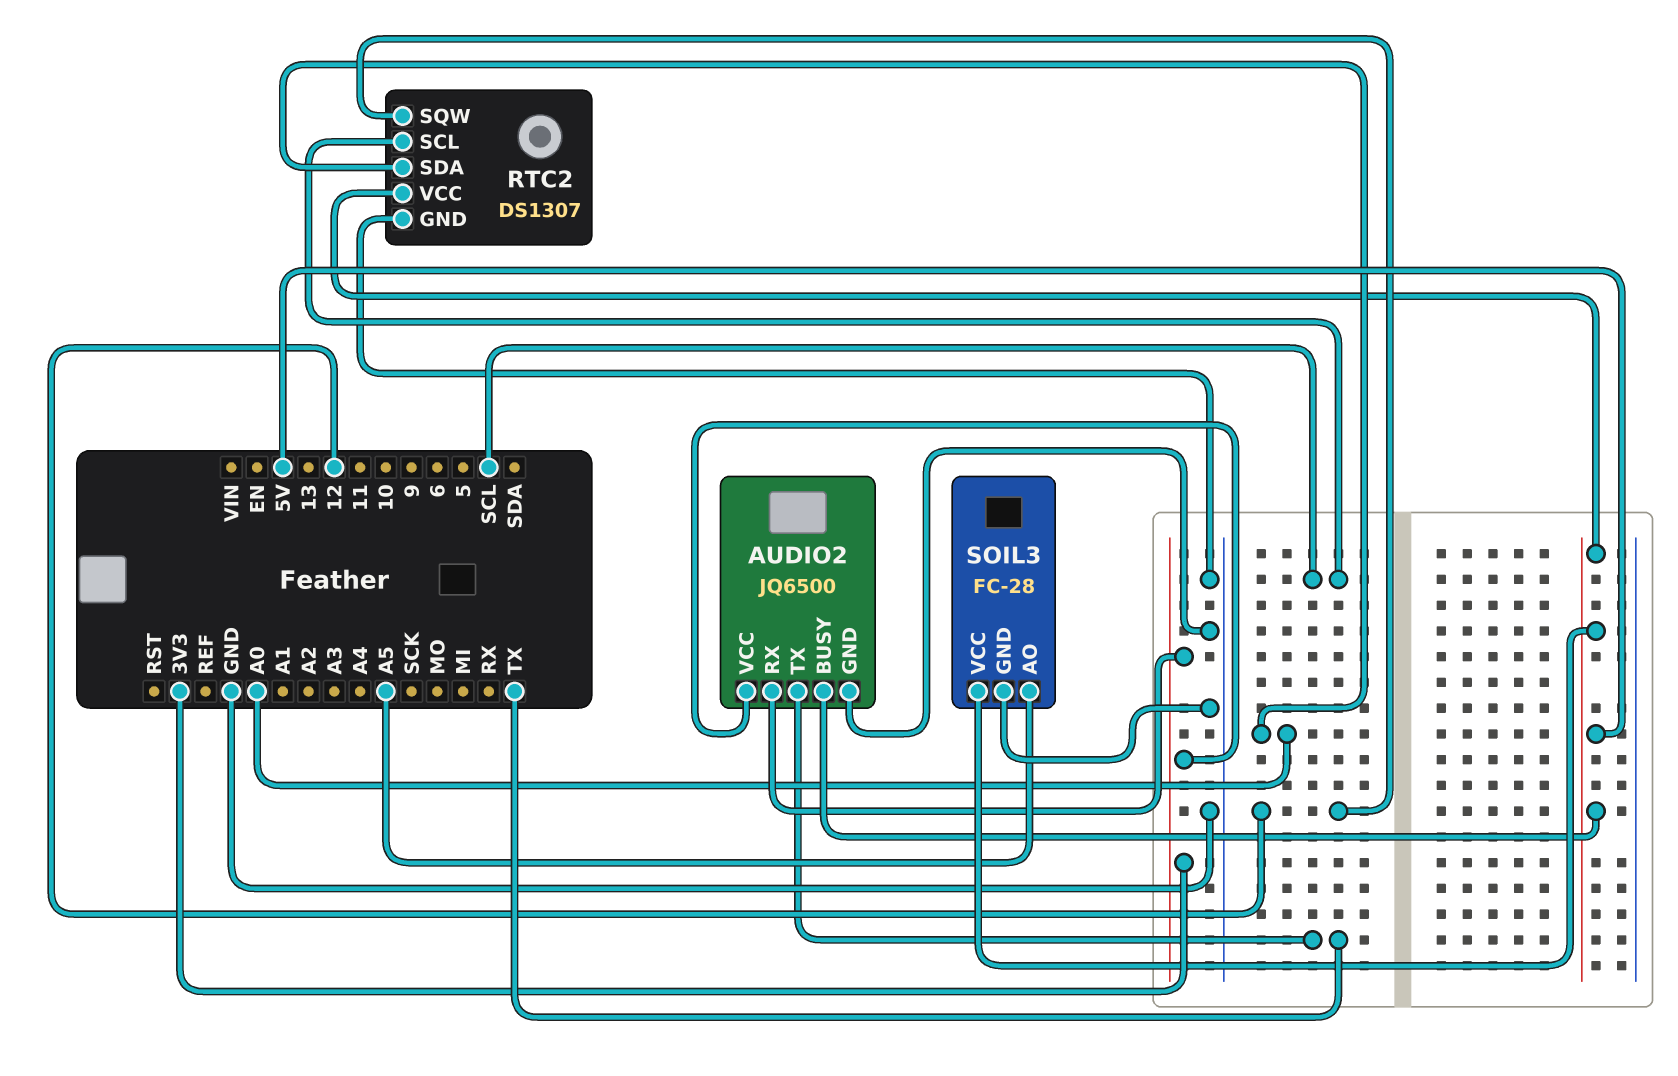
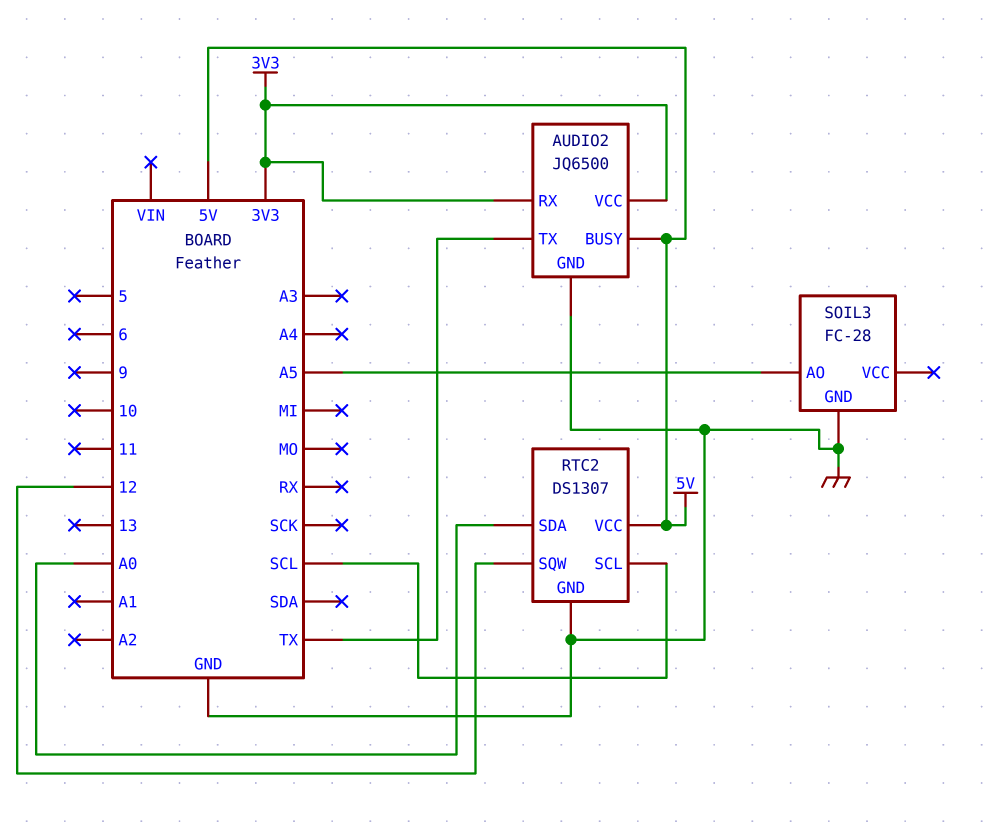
SOIL3 pin VCC: 5V -> none

